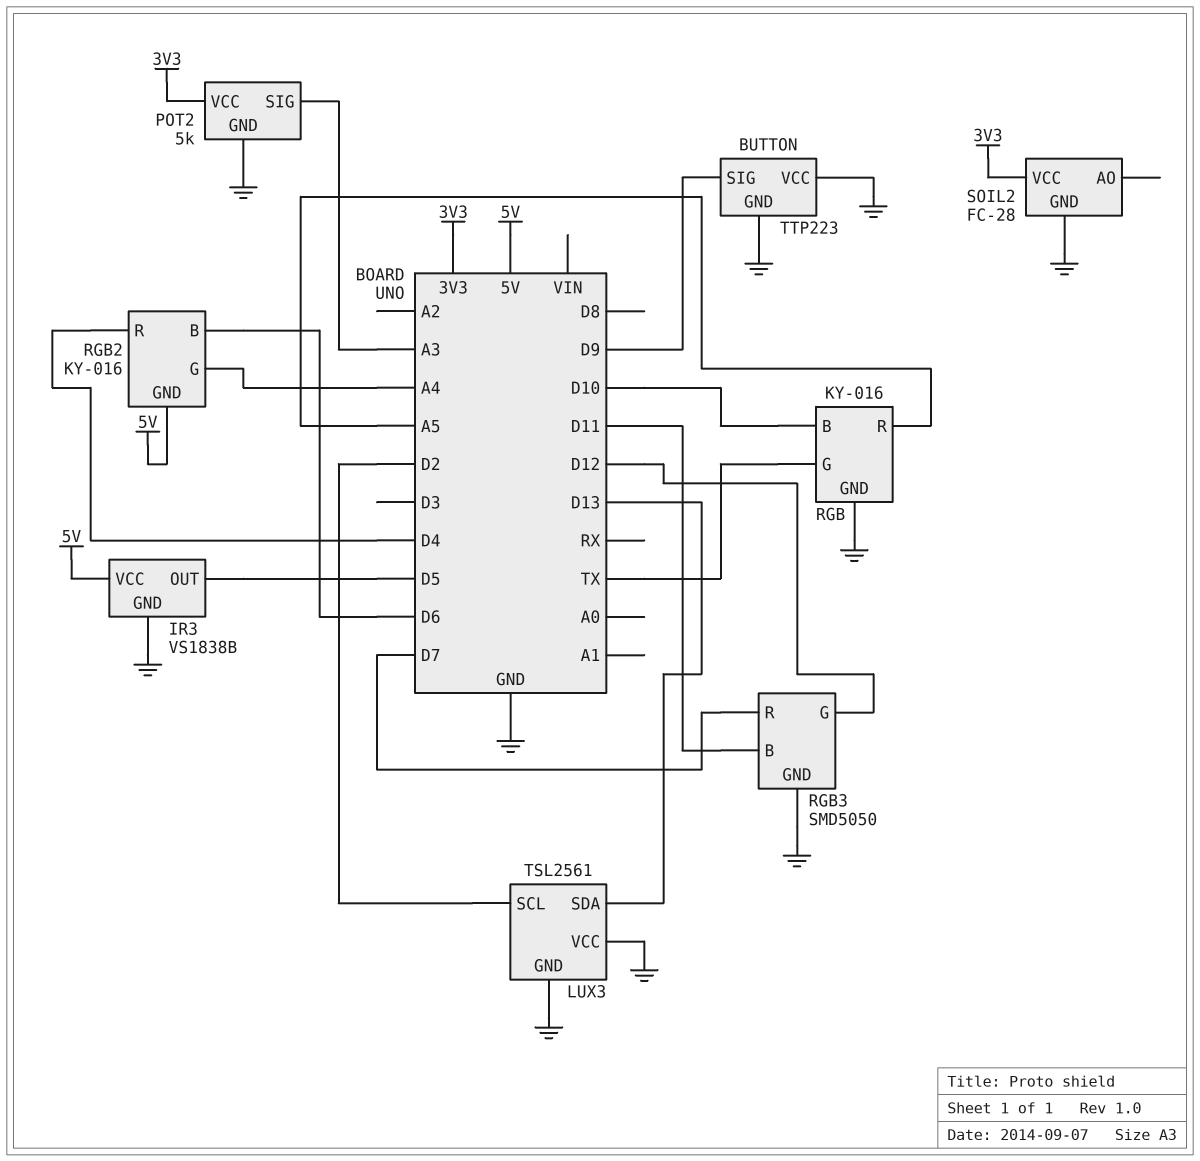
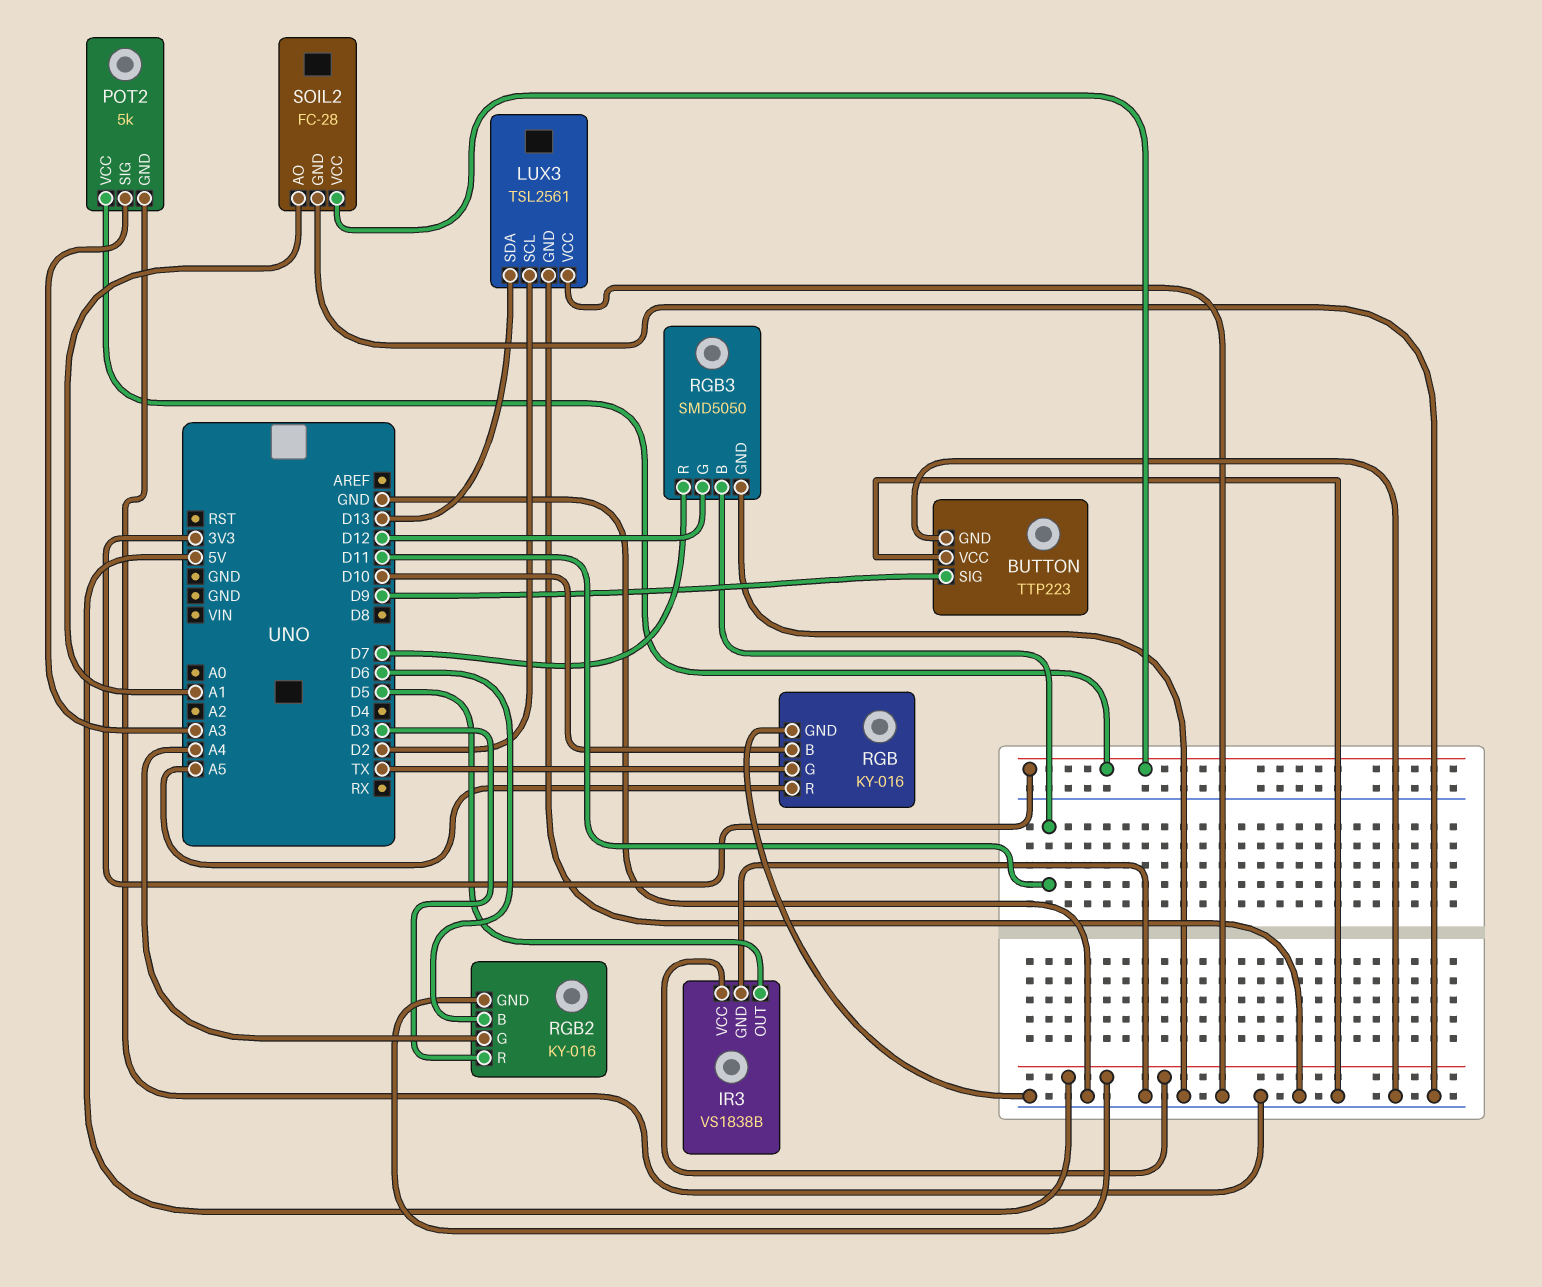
RGB2 pin R: D4 -> D3
SOIL2 pin AO: none -> A1

